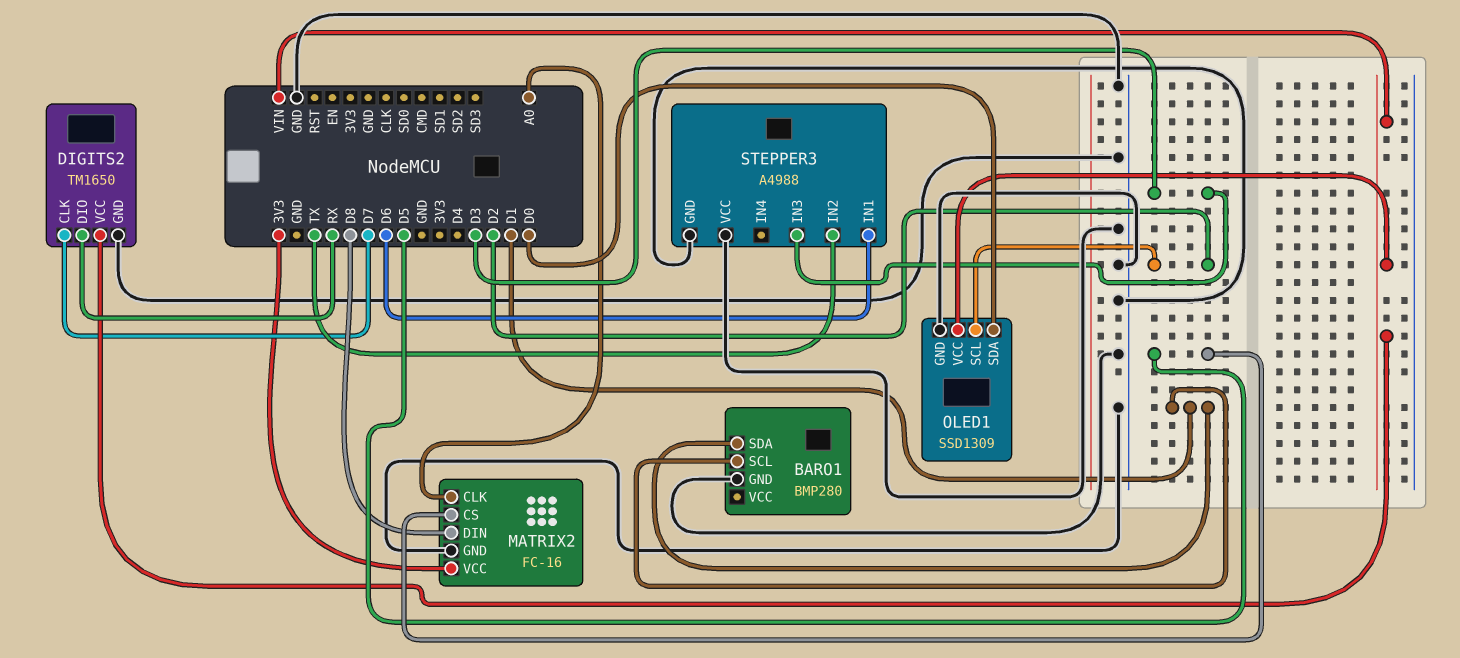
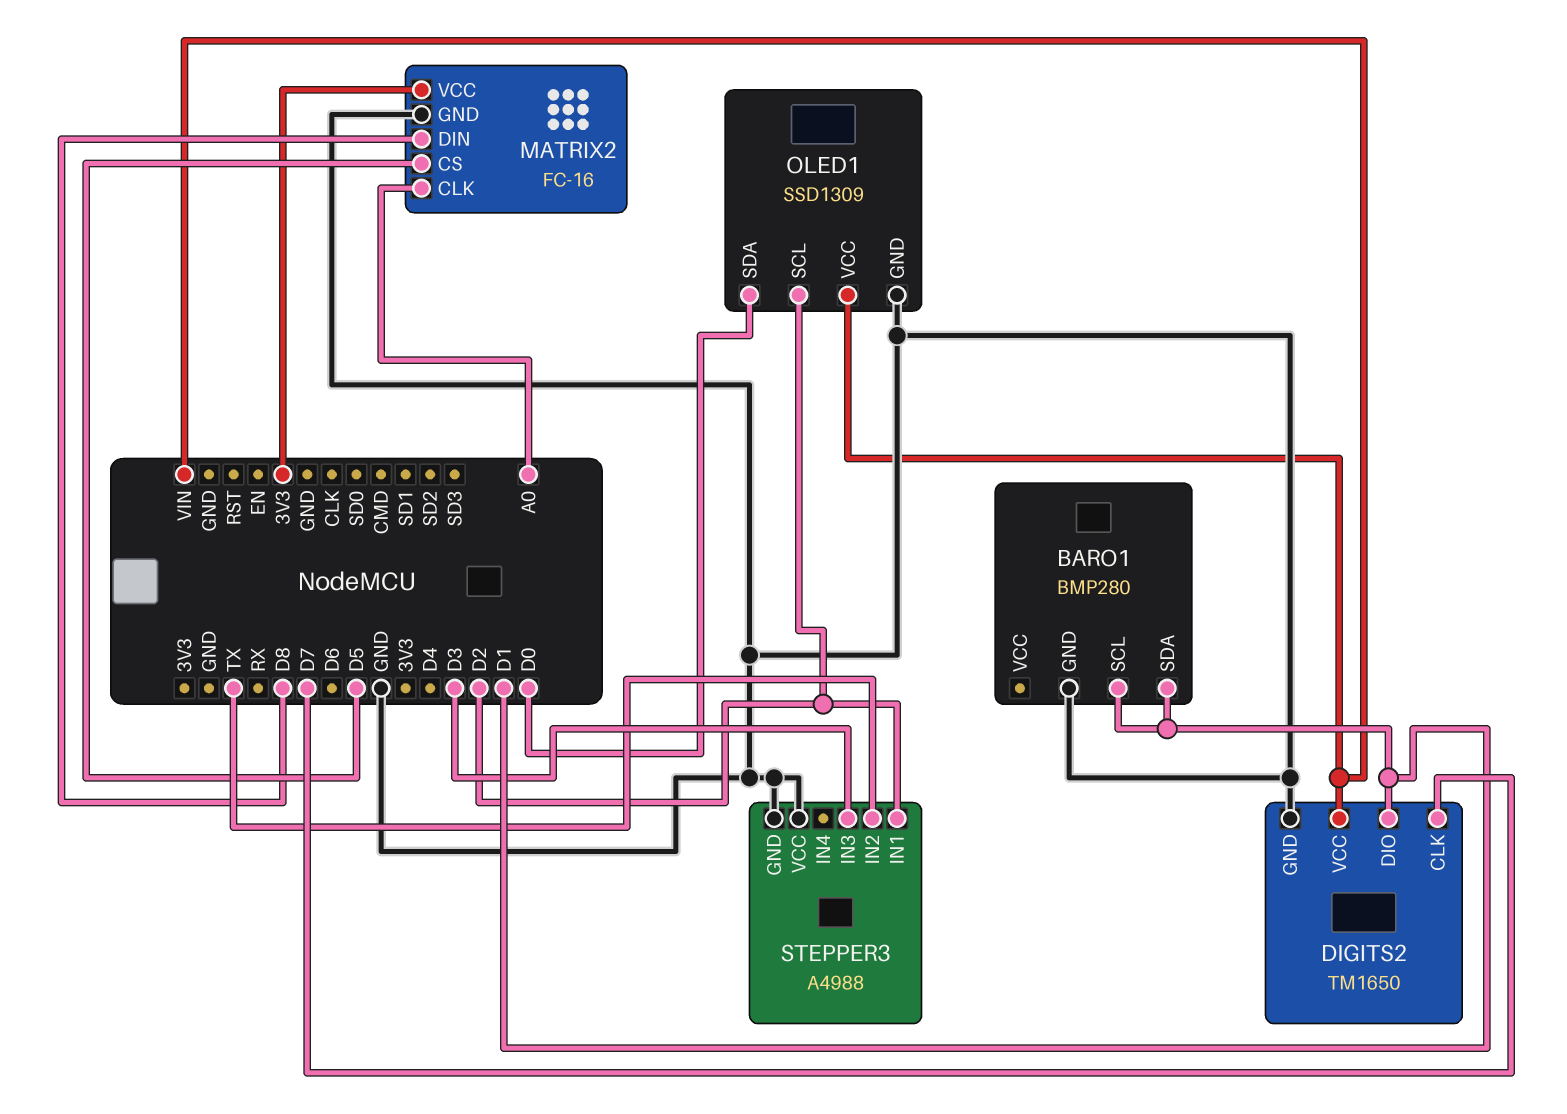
DIGITS2 pin DIO: RX -> D1
STEPPER3 pin IN1: D6 -> D2

